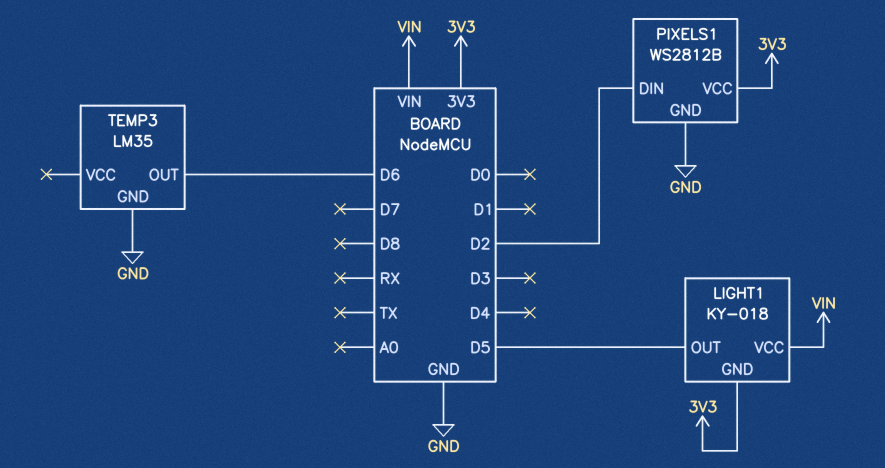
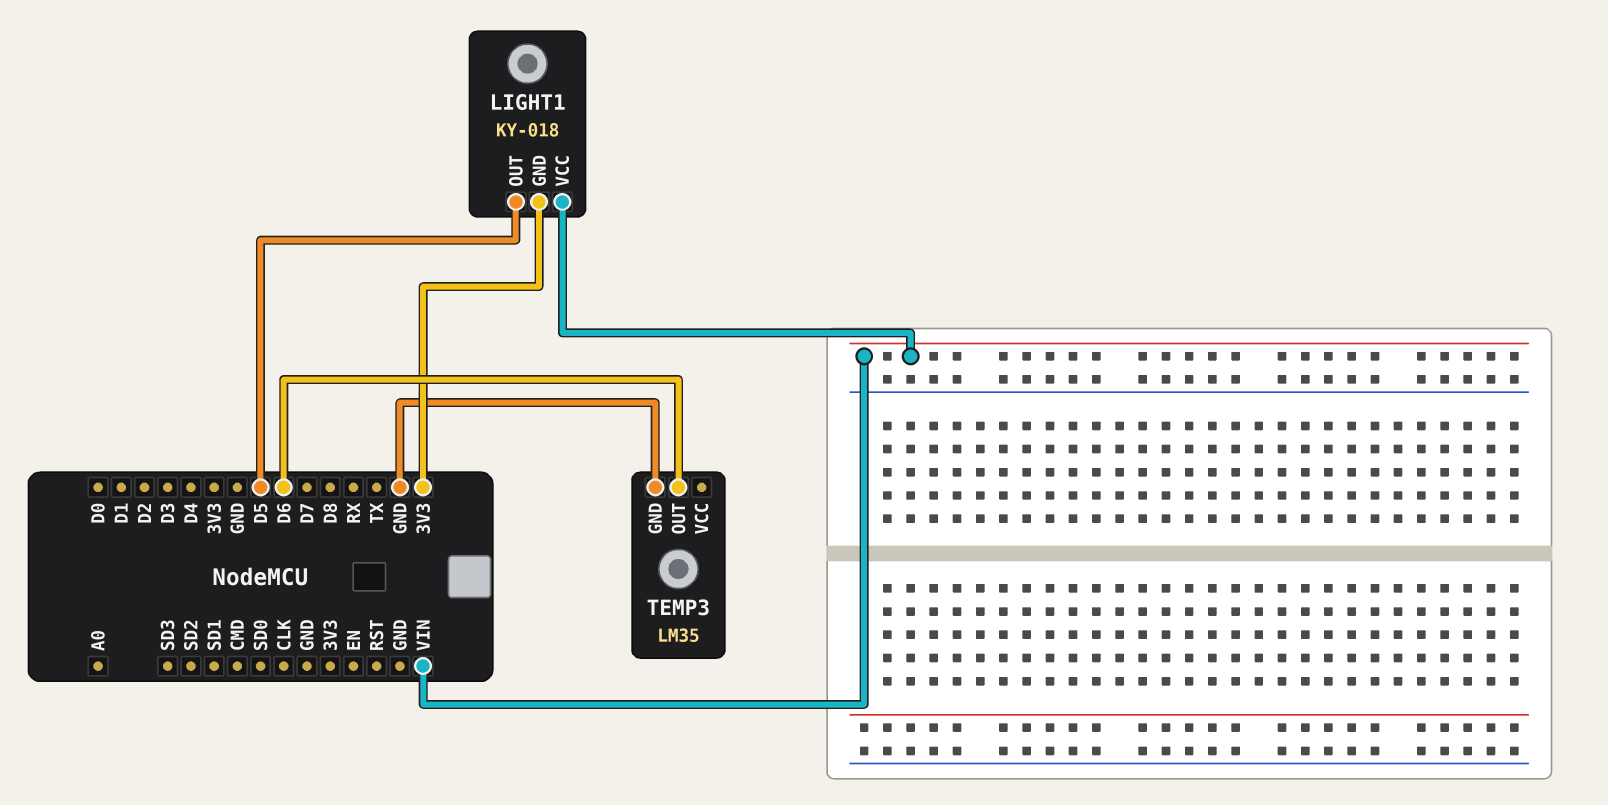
PIXELS1: WS2812B -> none
PIXELS1 pin DIN: D2 -> none
PIXELS1 pin GND: GND -> none
PIXELS1 pin VCC: 3V3 -> none

